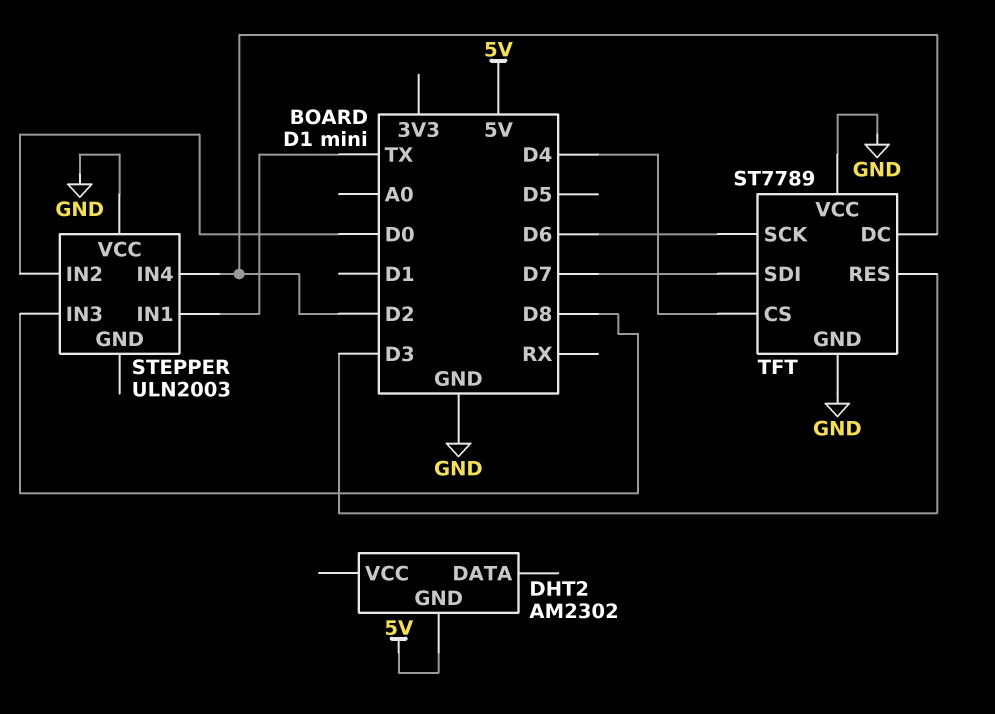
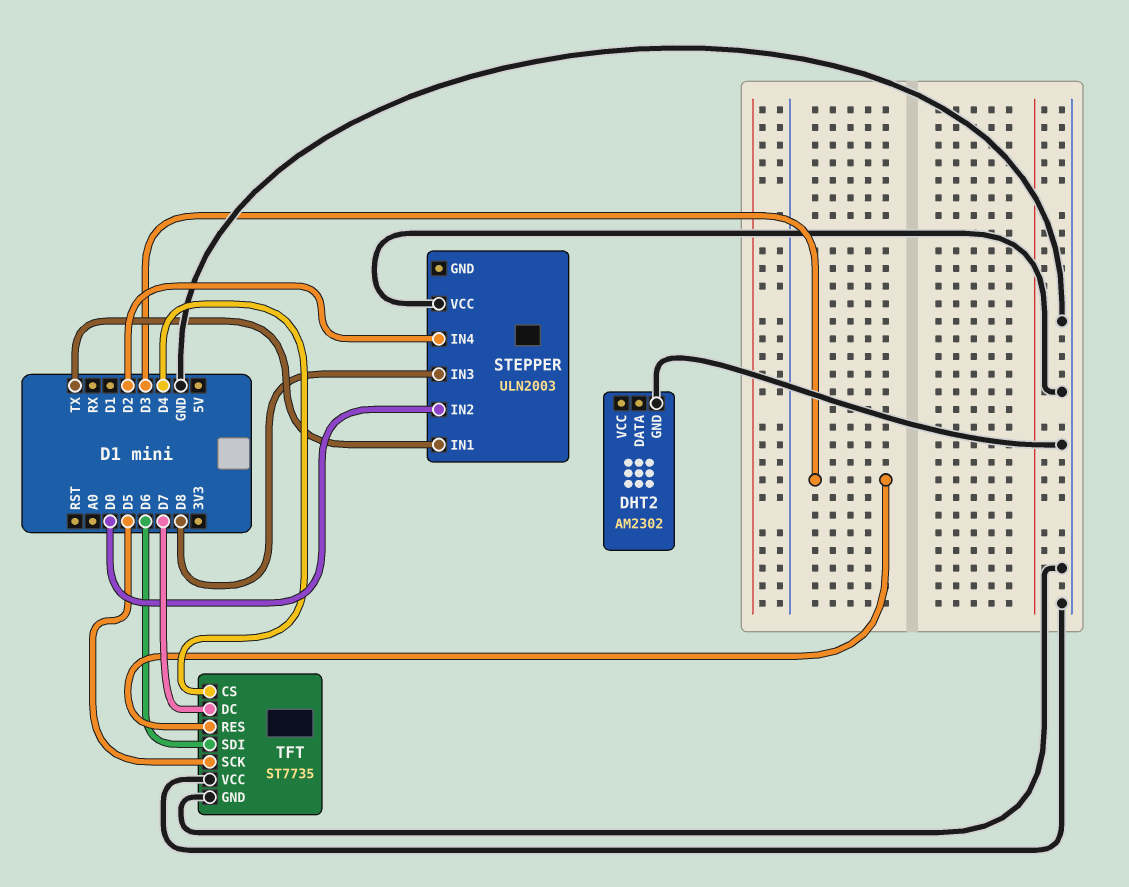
DHT2 pin GND: 5V -> GND
TFT: ST7789 -> ST7735
TFT pin DC: D2 -> D7
TFT pin SCK: D6 -> D5
TFT pin SDI: D7 -> D6

